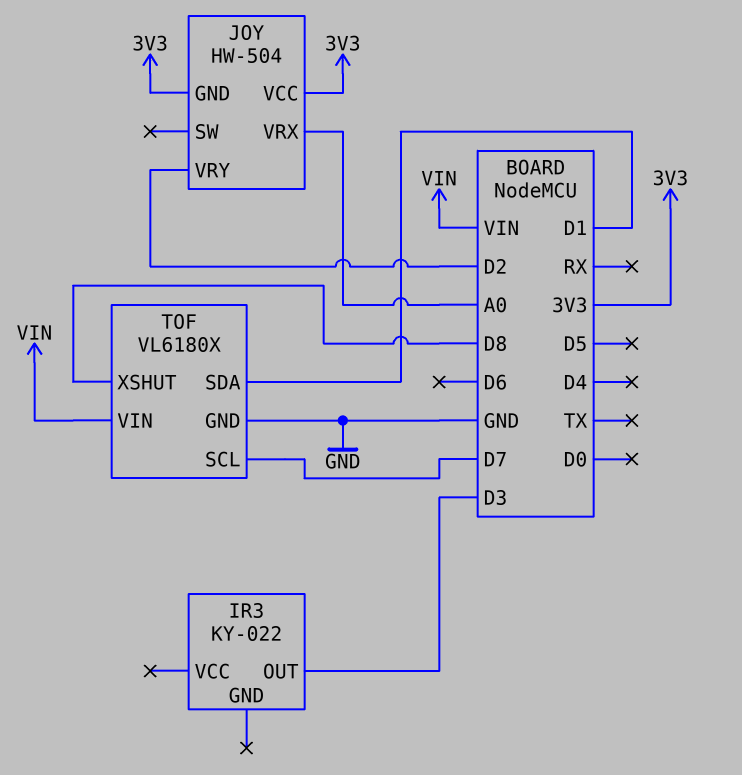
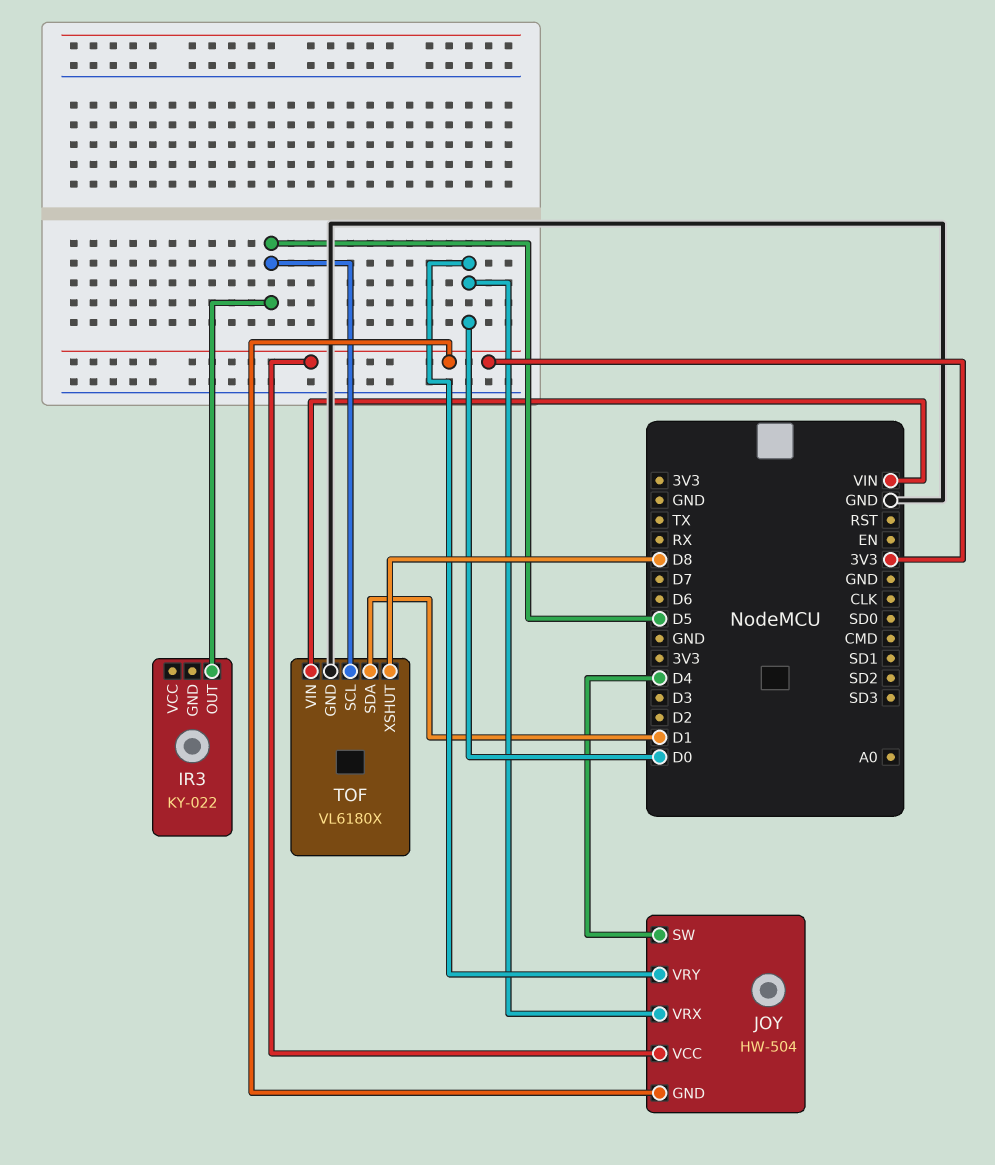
IR3 pin OUT: D3 -> D5
JOY pin SW: none -> D4
JOY pin VRX: A0 -> D0
JOY pin VRY: D2 -> D0
TOF pin SCL: D7 -> D5

